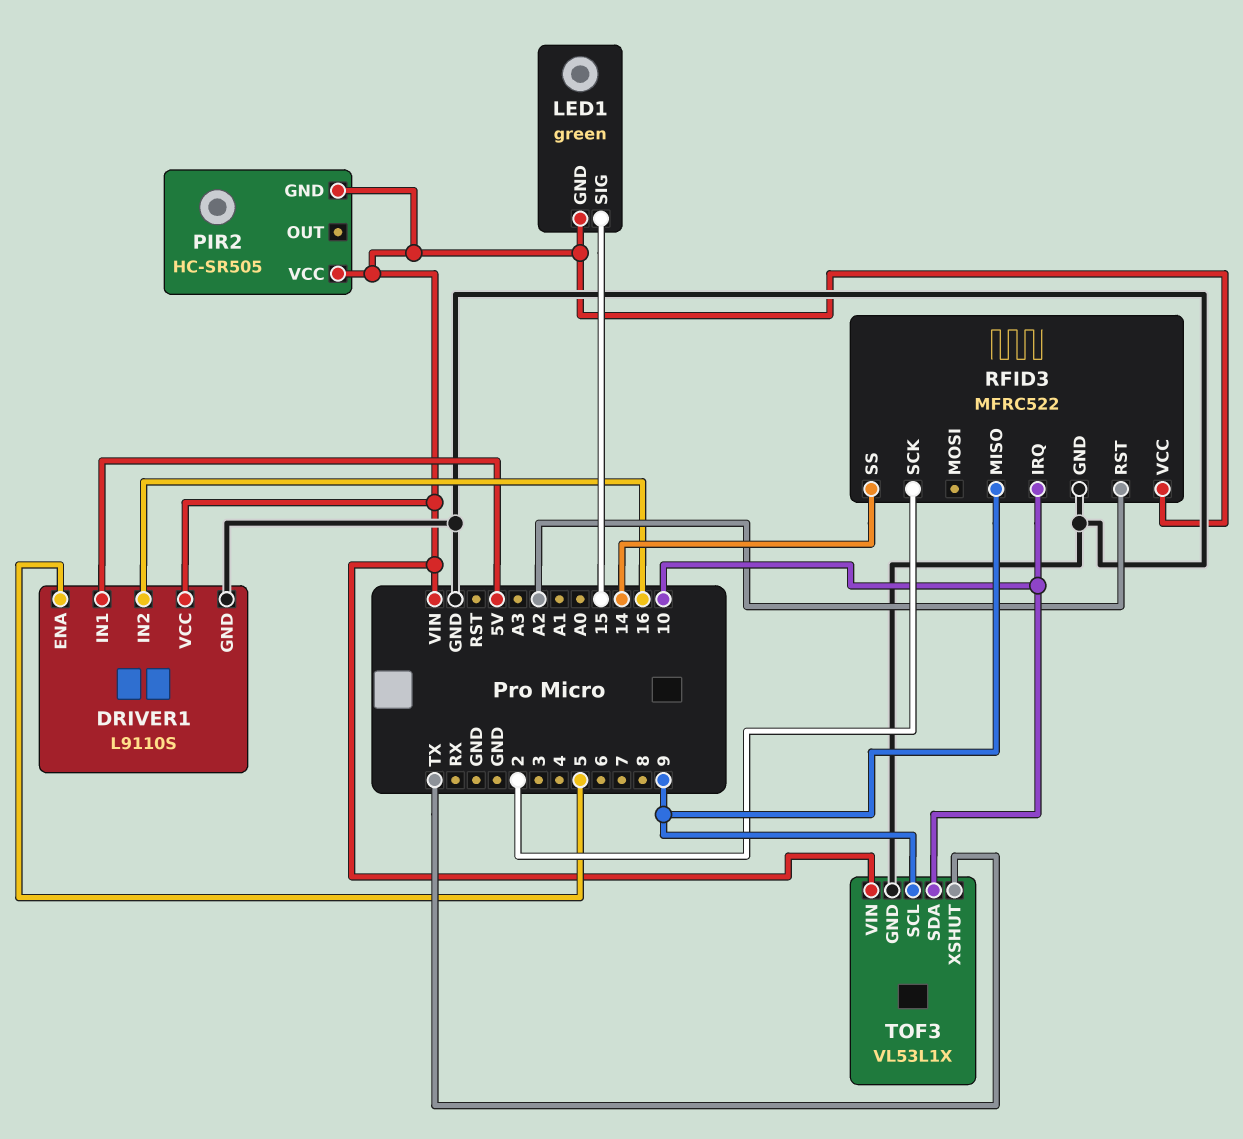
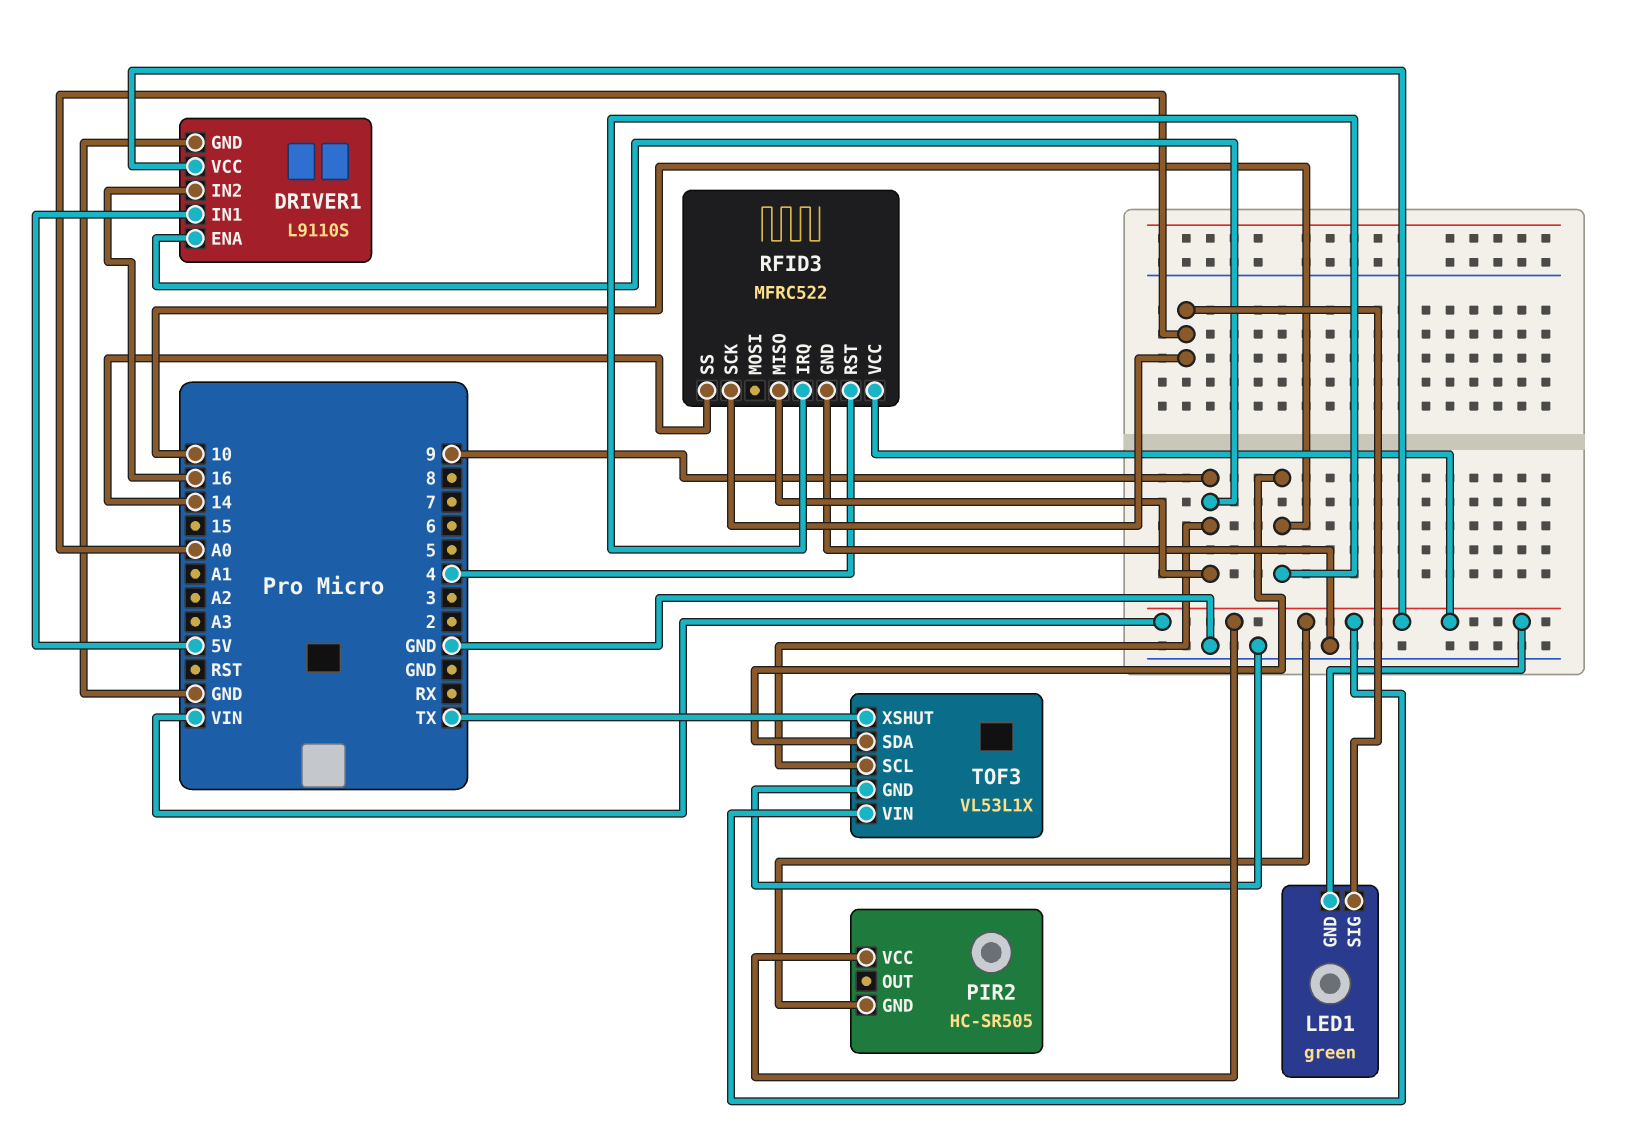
DRIVER1 pin ENA: 5 -> 9
LED1 pin SIG: 15 -> A0
RFID3 pin RST: A2 -> 4
RFID3 pin SCK: 2 -> A0

